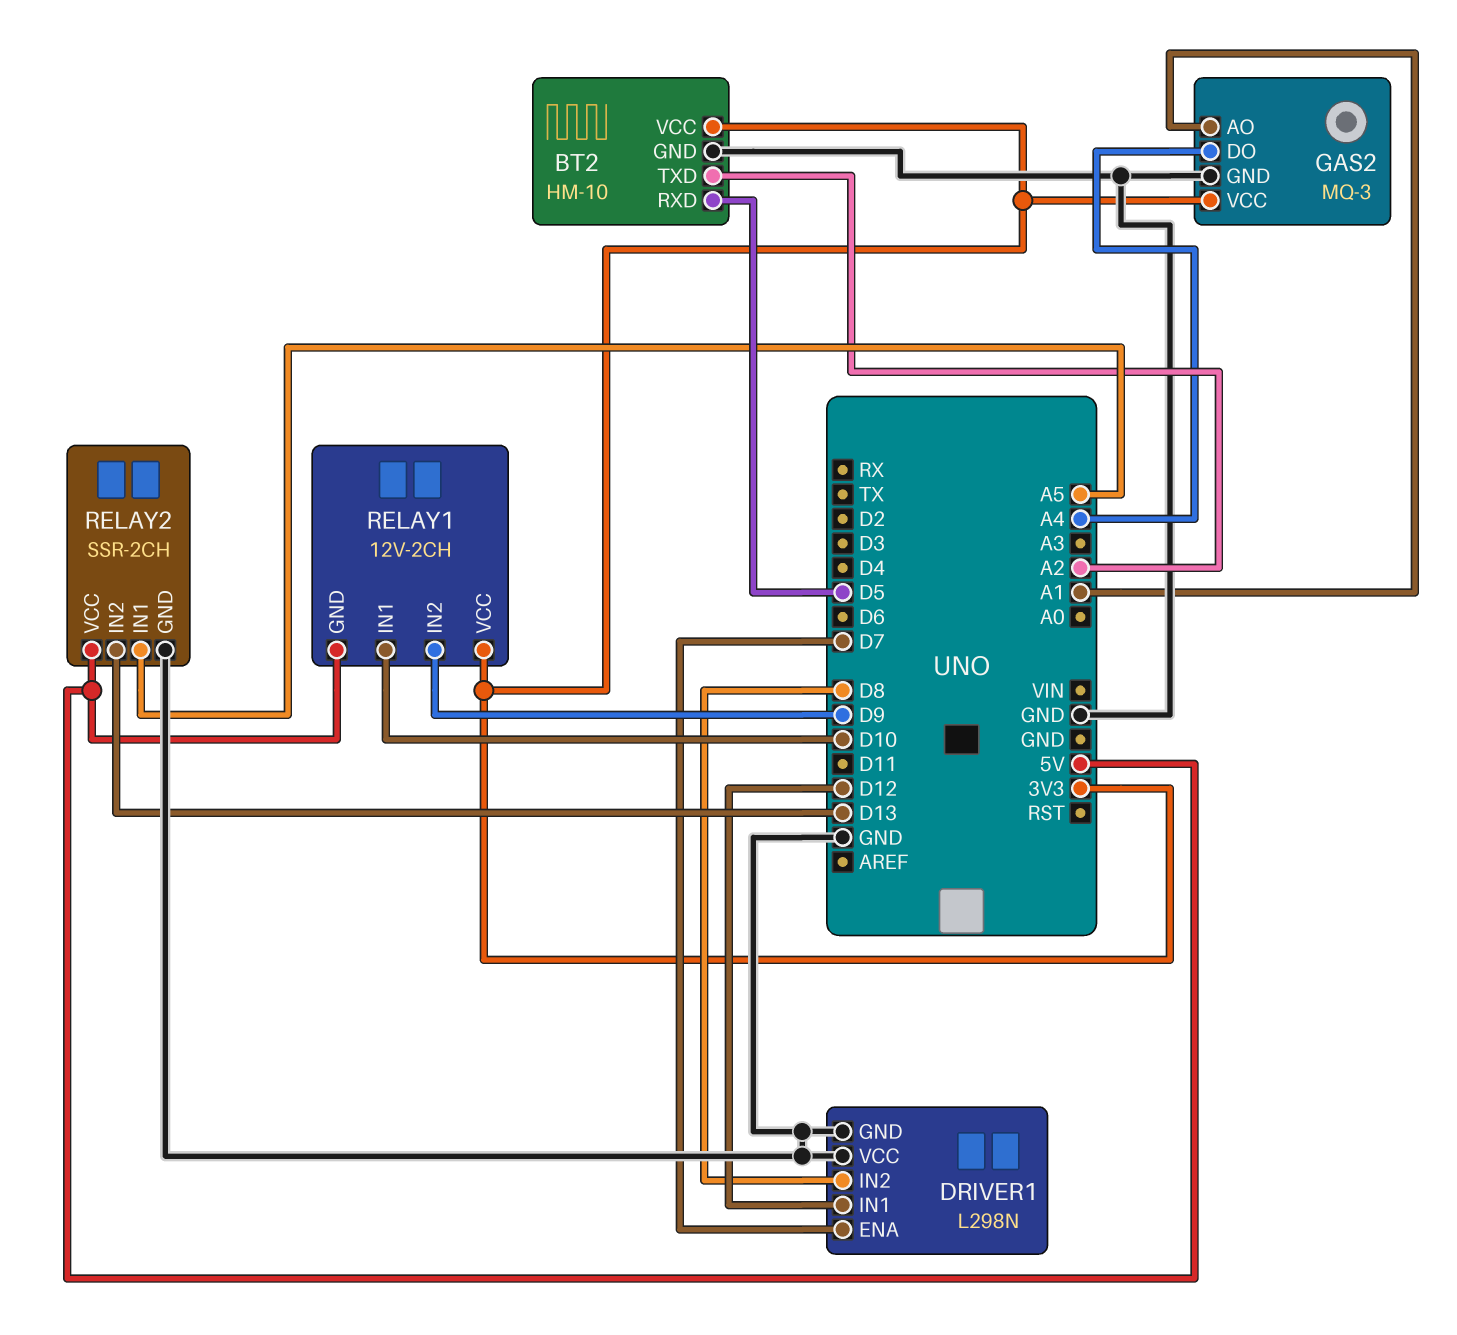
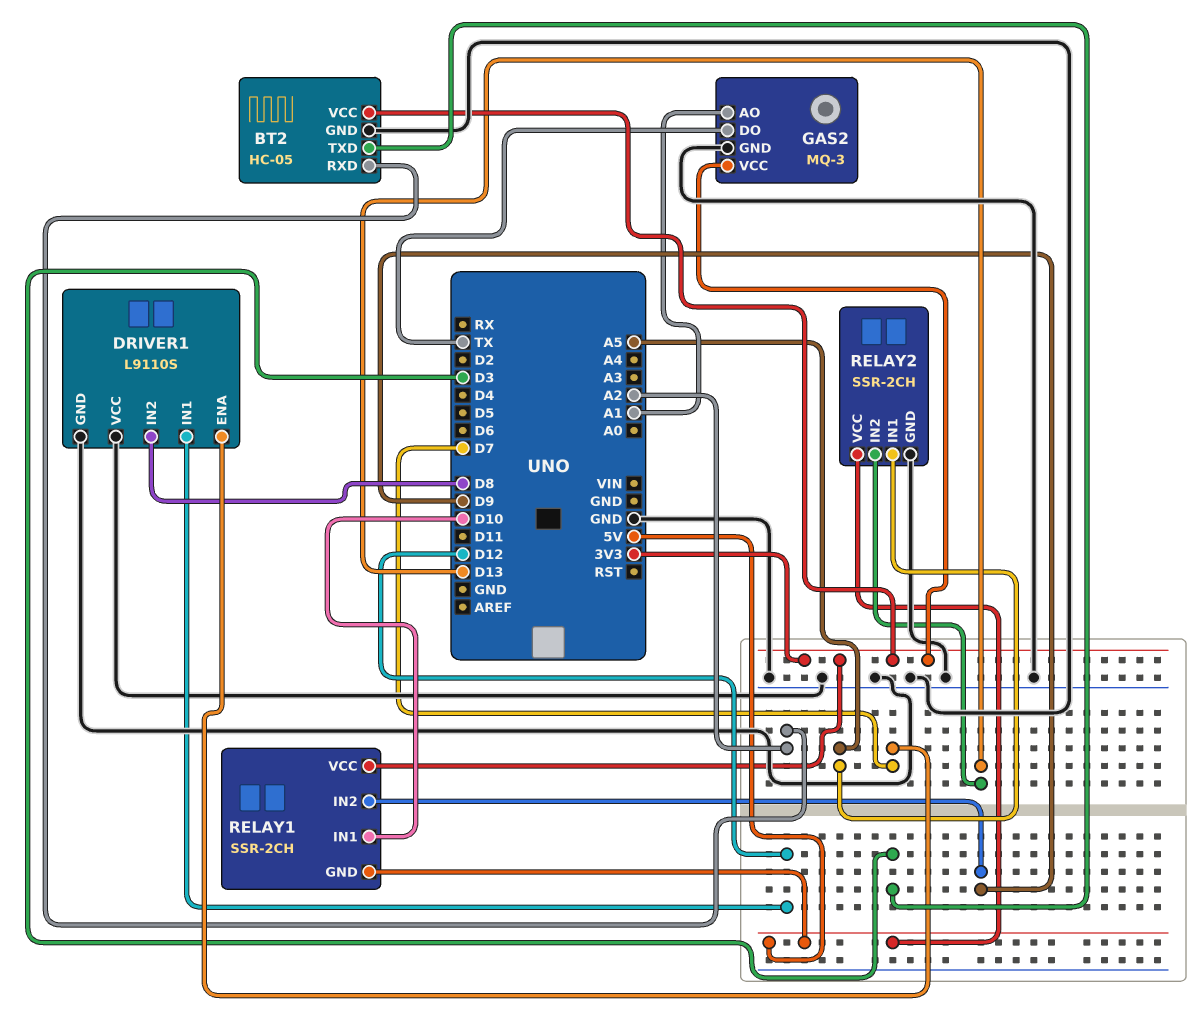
BT2: HM-10 -> HC-05
BT2 pin RXD: D5 -> A2
BT2 pin TXD: A2 -> D3
DRIVER1: L298N -> L9110S
GAS2 pin DO: A4 -> TX
RELAY1: 12V-2CH -> SSR-2CH

